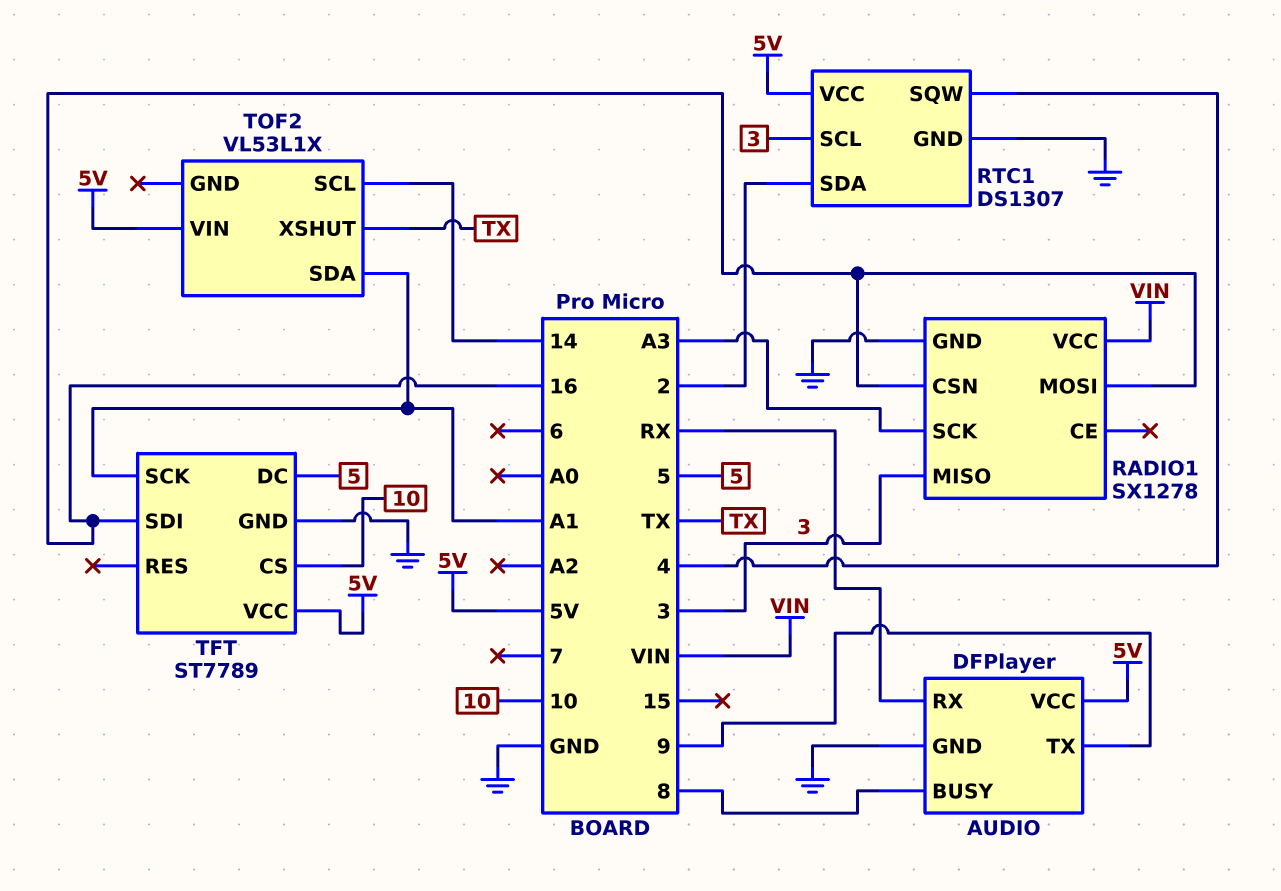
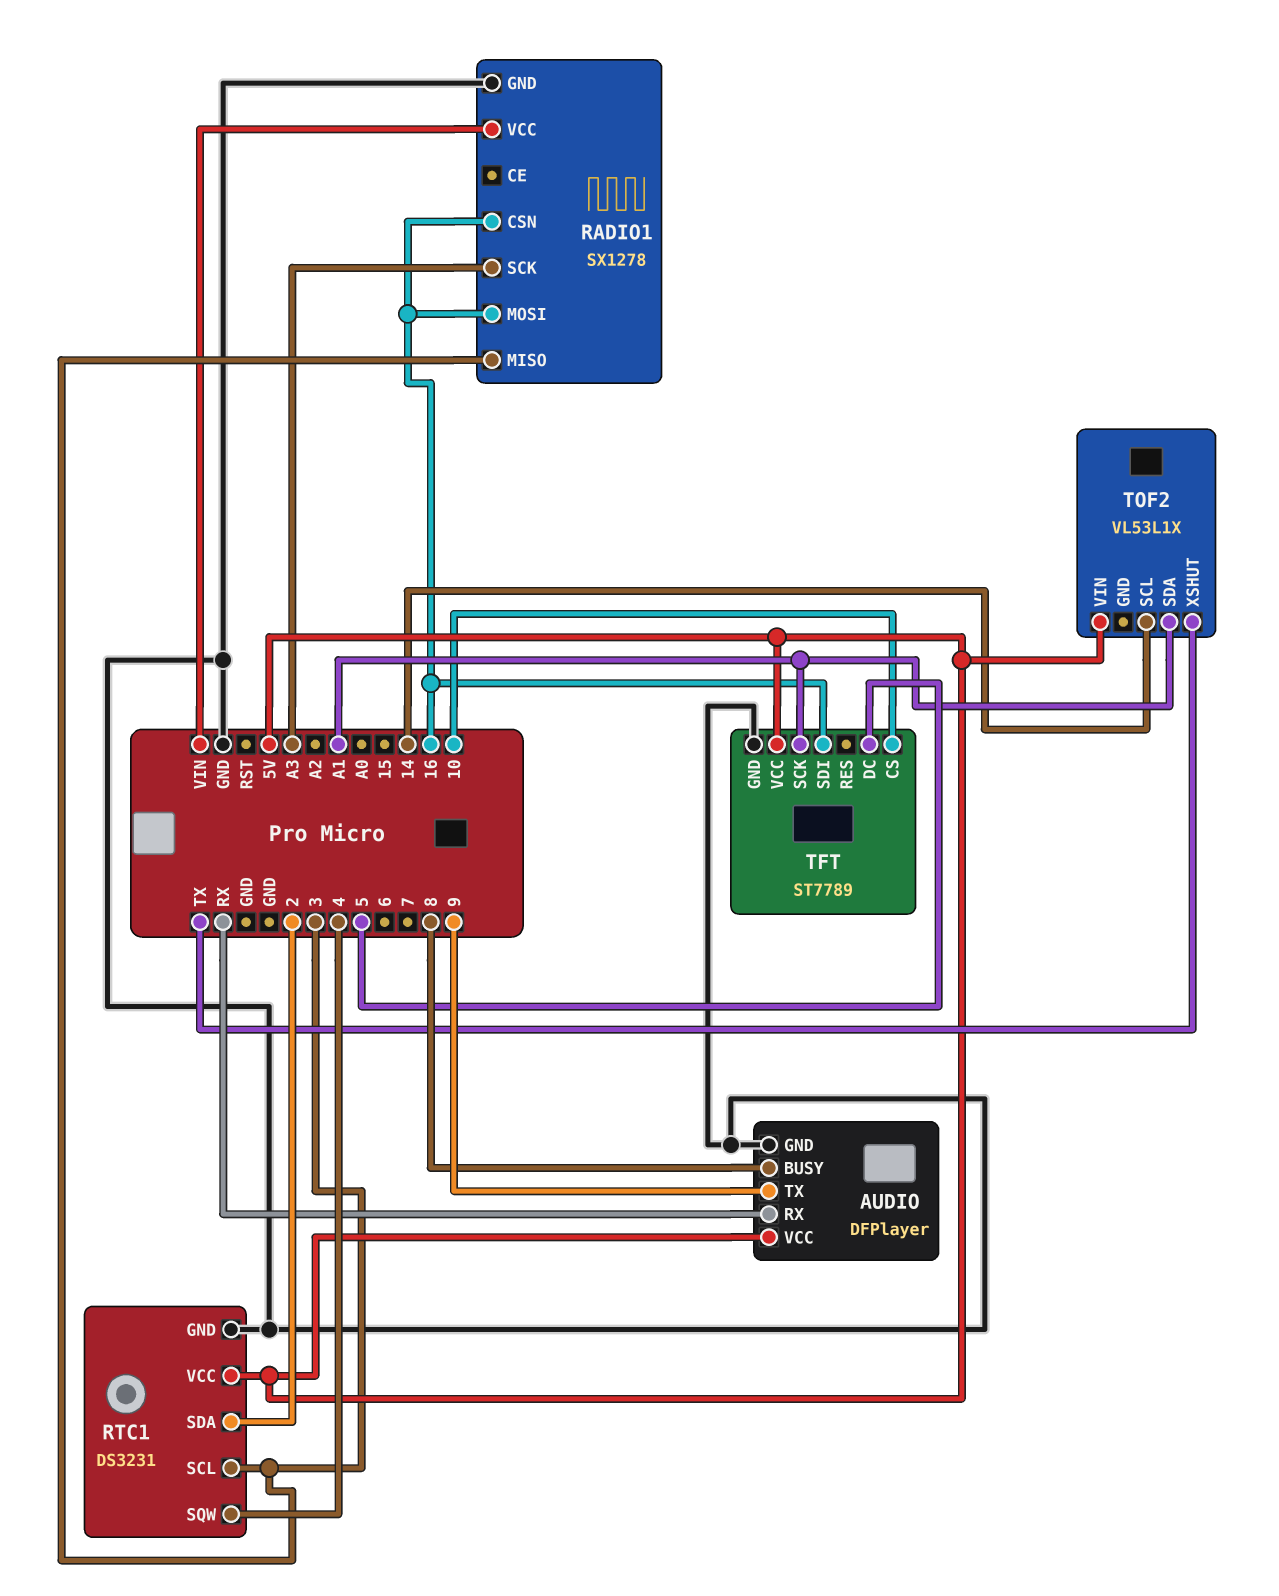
RTC1: DS1307 -> DS3231

